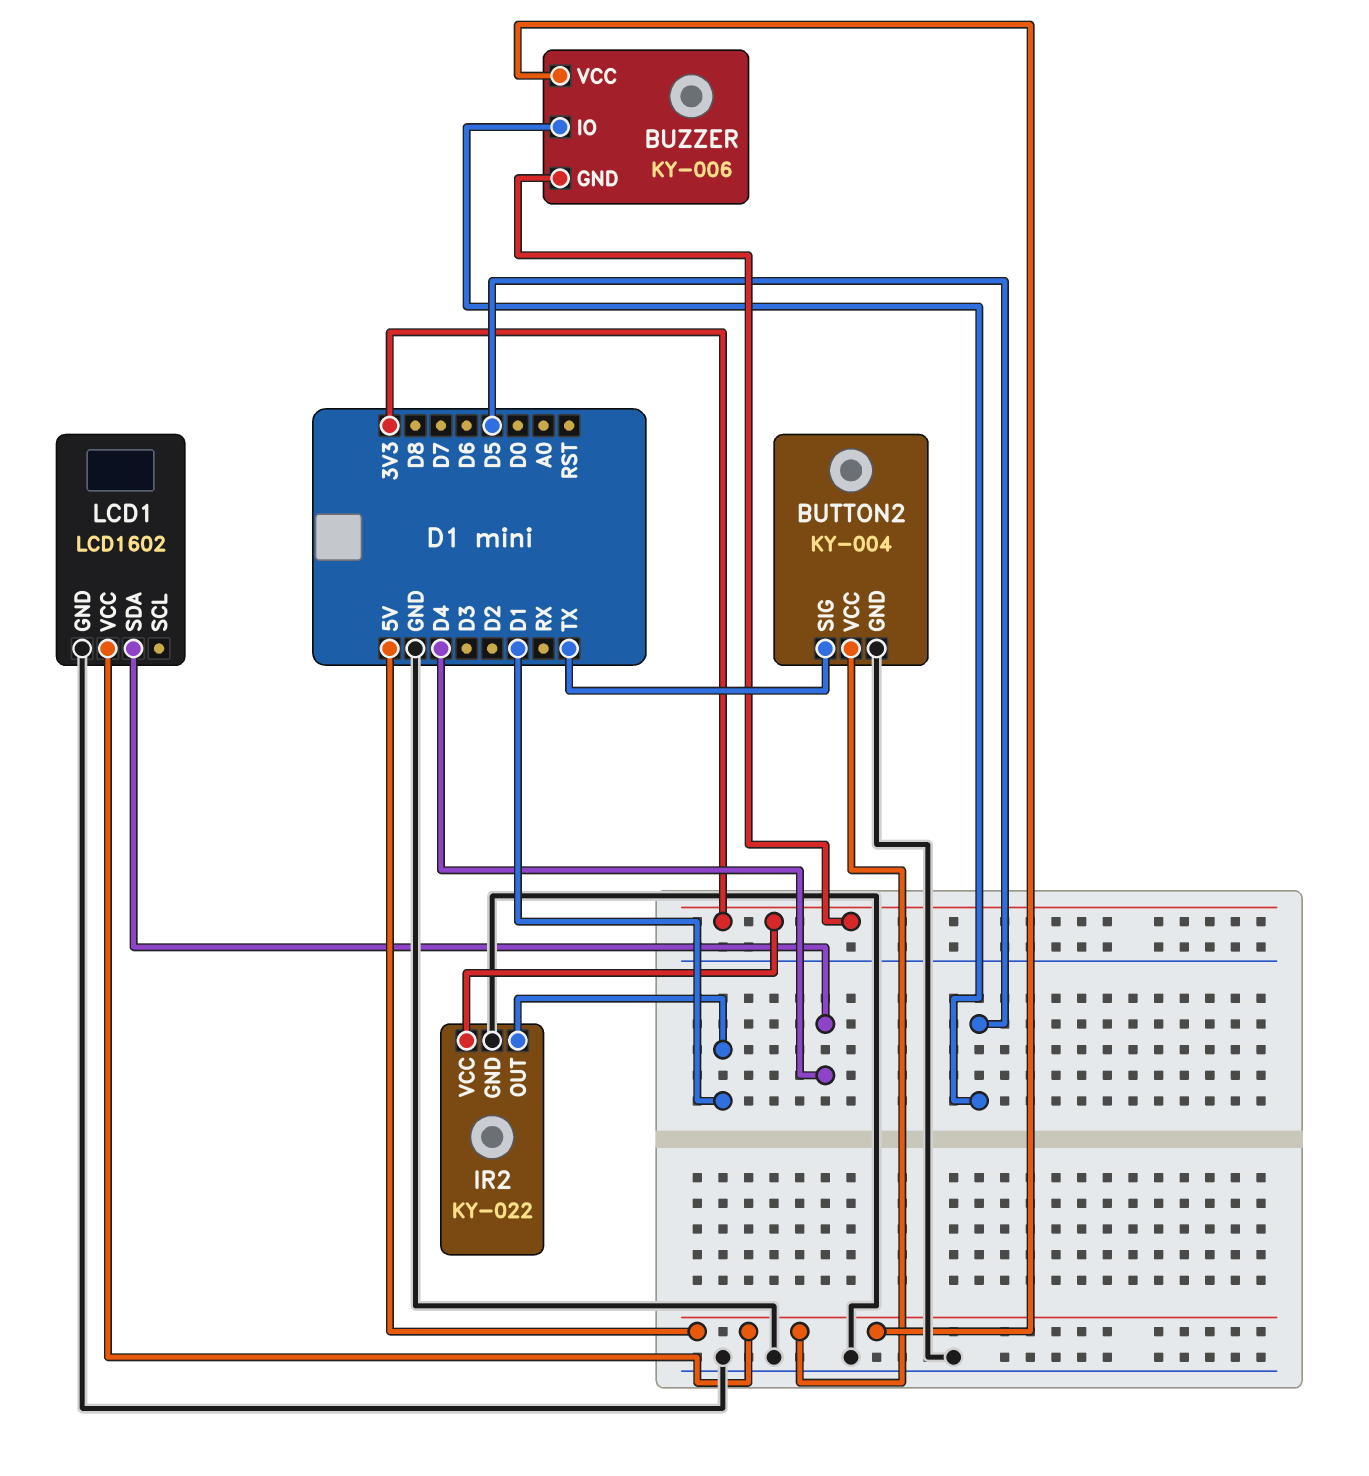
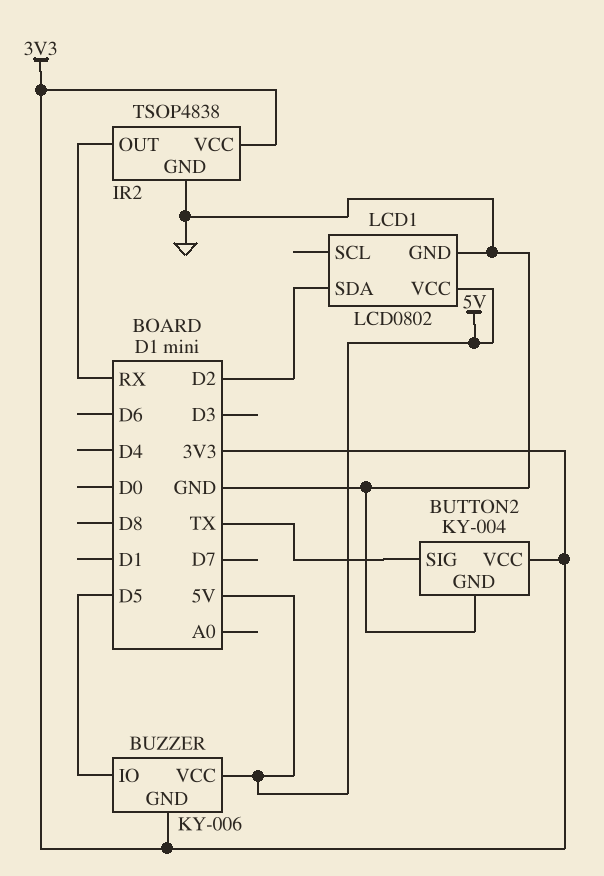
BUTTON2 pin VCC: 5V -> 3V3
IR2: KY-022 -> TSOP4838
IR2 pin OUT: D1 -> RX
LCD1: LCD1602 -> LCD0802
LCD1 pin SDA: D4 -> D2

